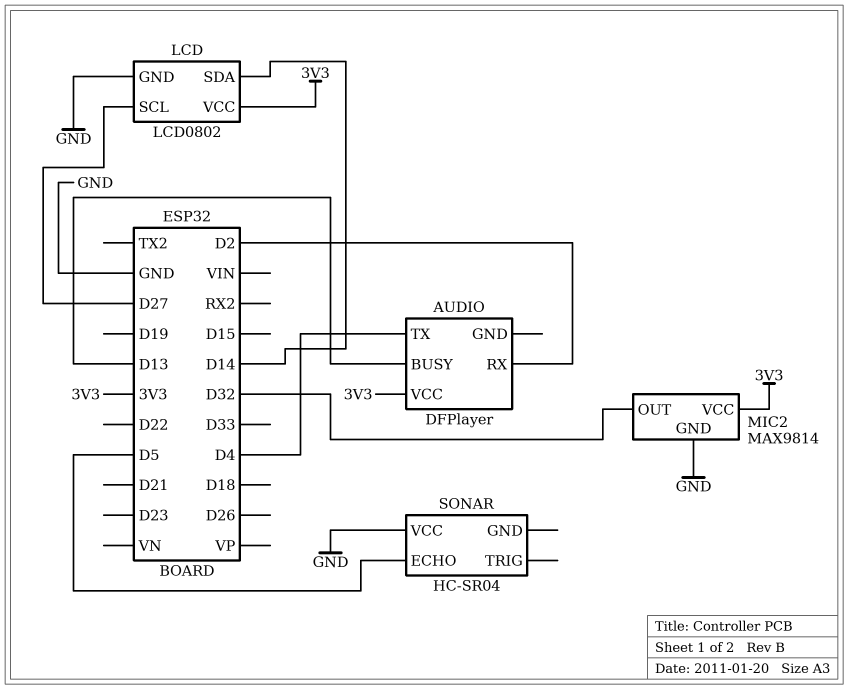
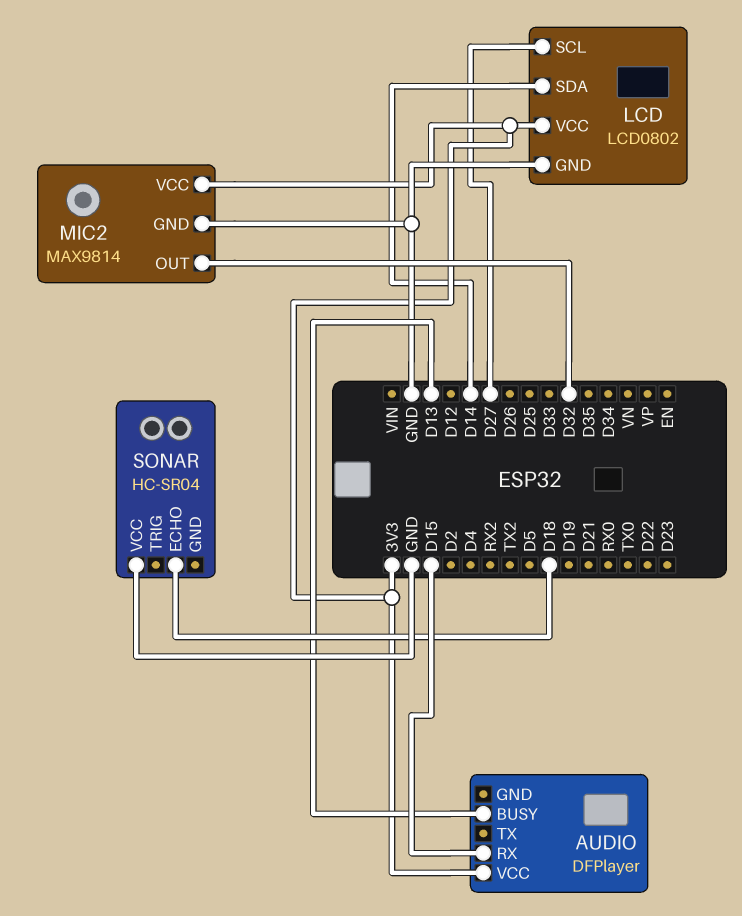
AUDIO pin RX: D2 -> D15
AUDIO pin TX: D4 -> none
SONAR pin ECHO: D5 -> D18

